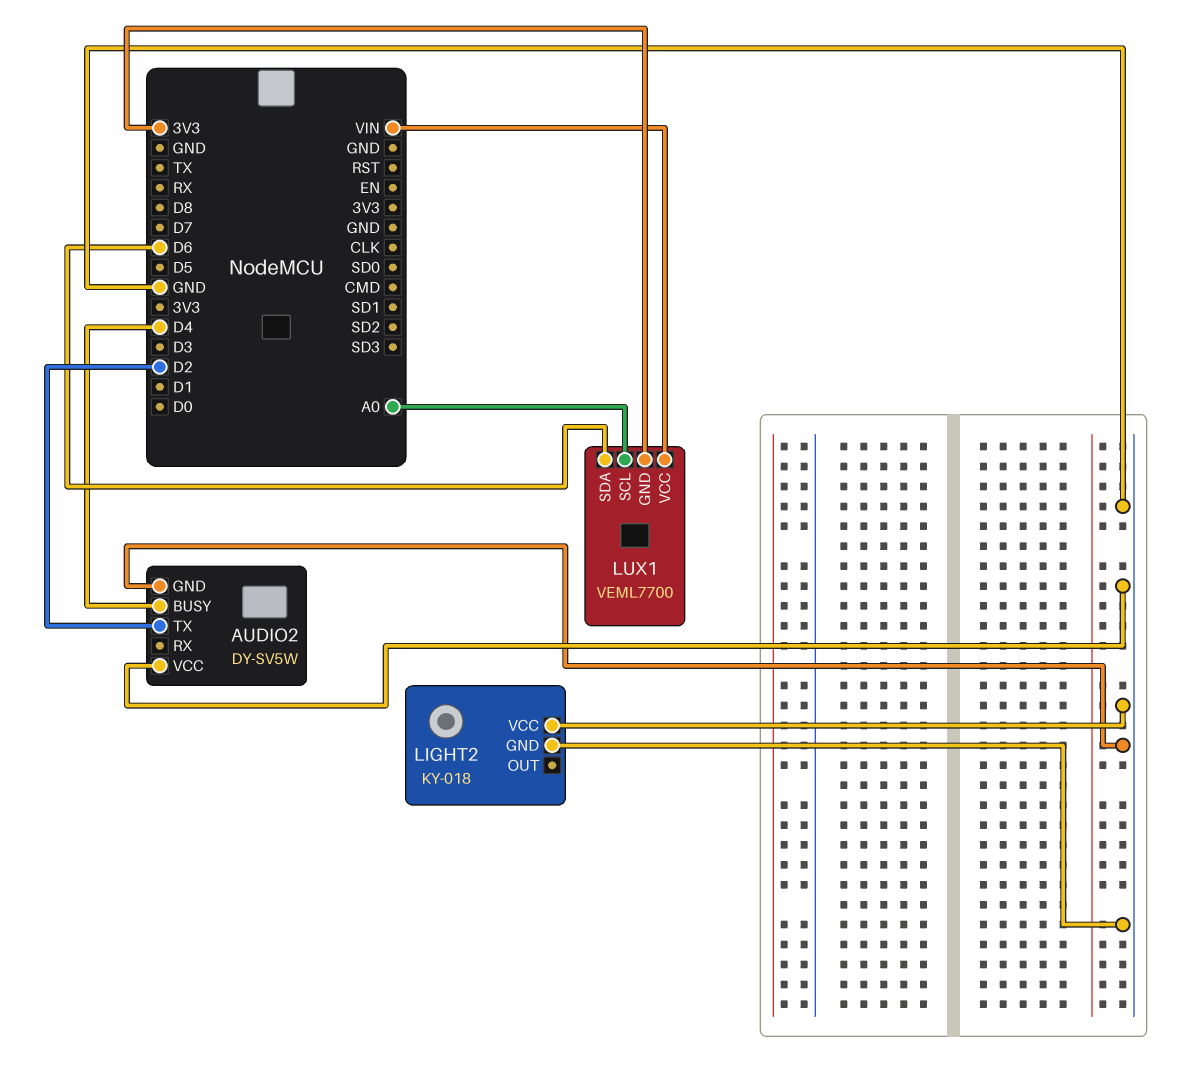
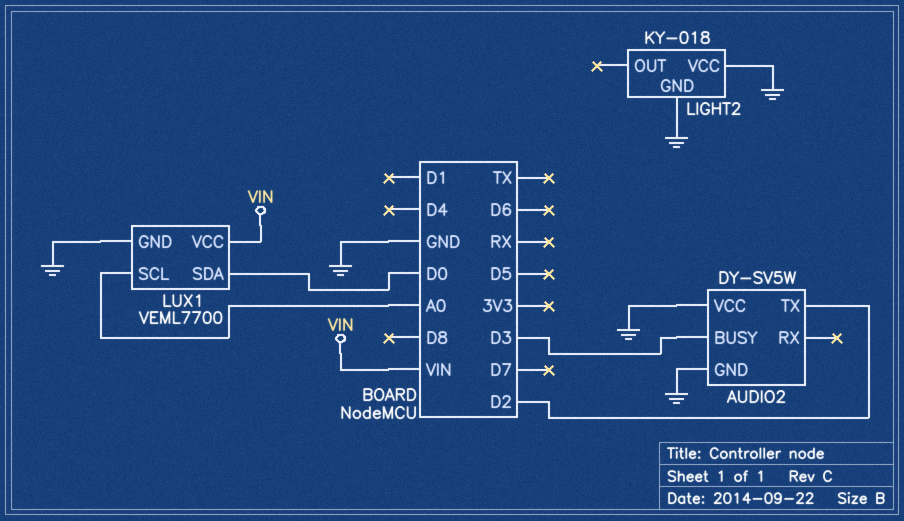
AUDIO2 pin BUSY: D4 -> D3
LUX1 pin GND: 3V3 -> GND
LUX1 pin SDA: D6 -> D0

